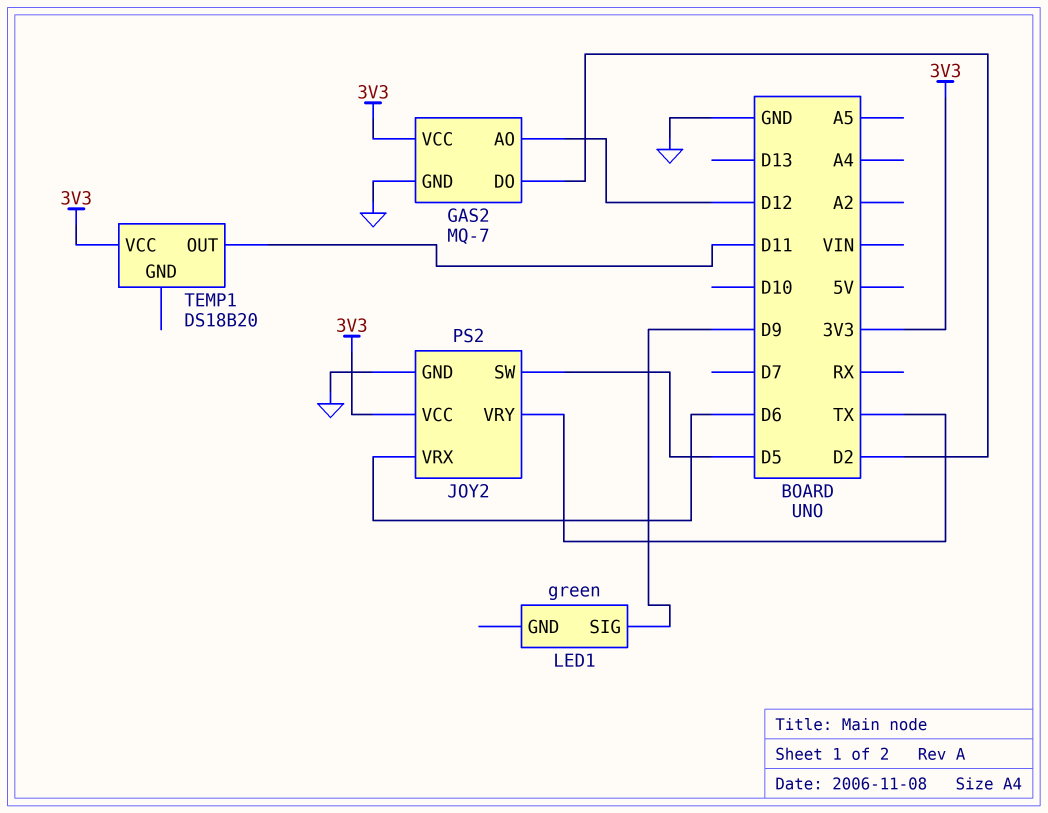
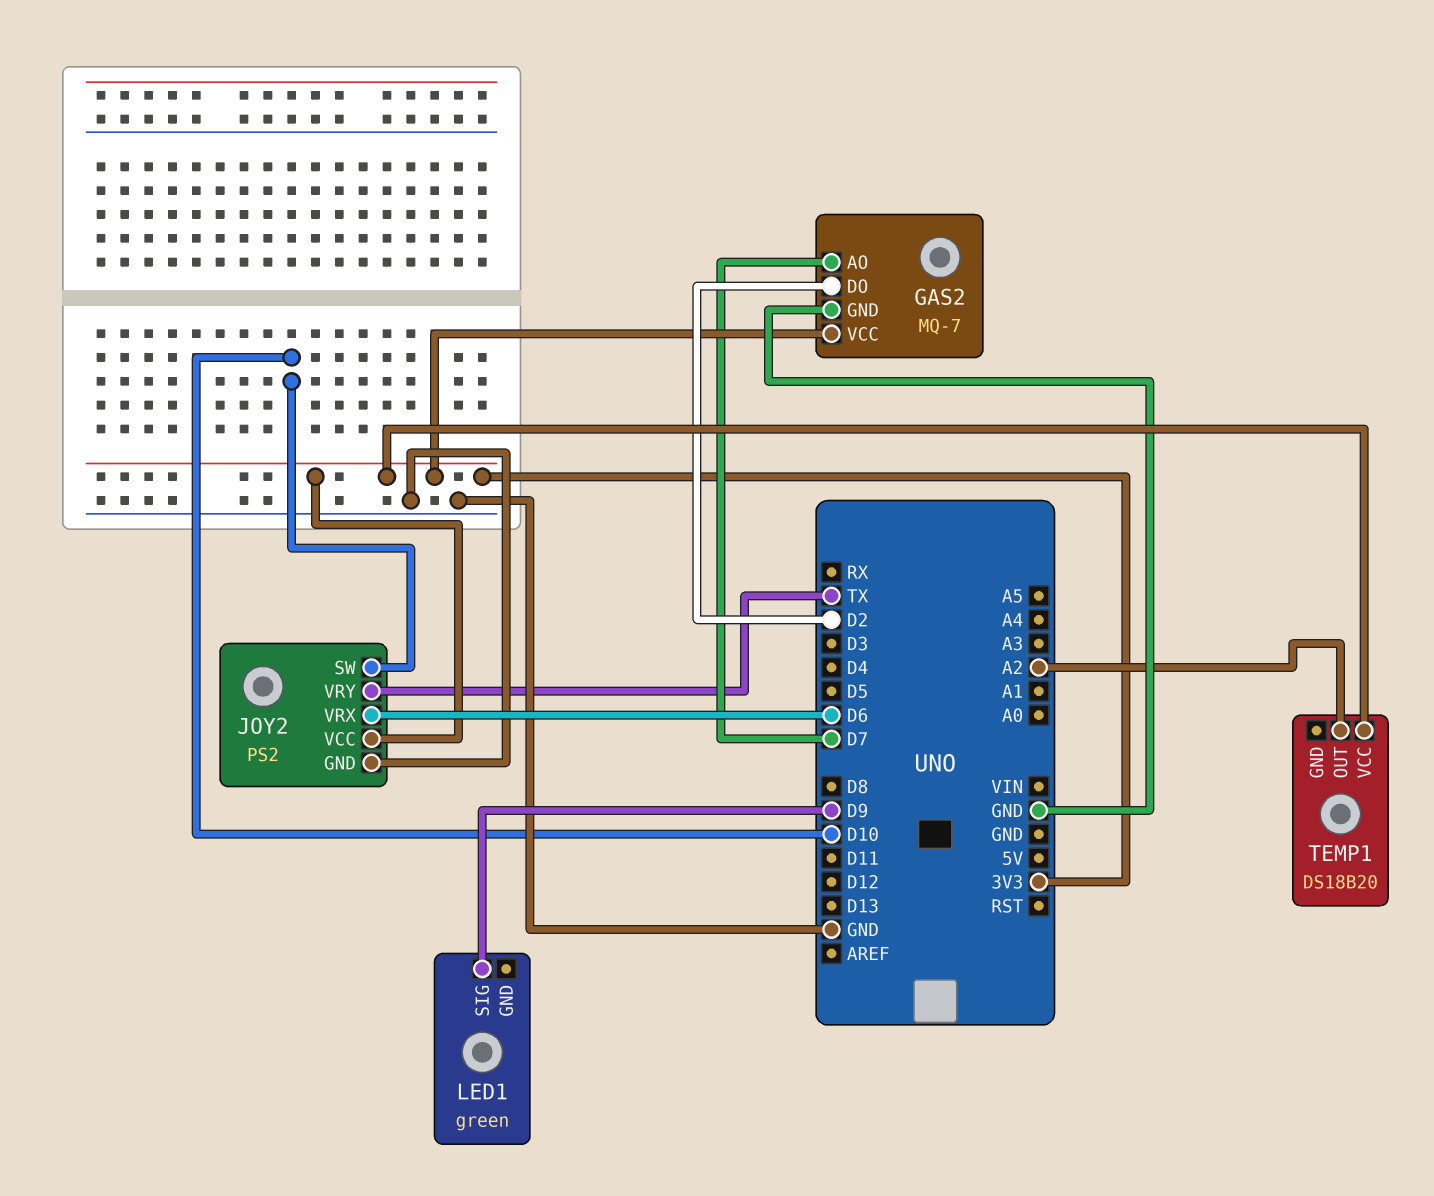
GAS2 pin AO: D12 -> D7
JOY2 pin SW: D5 -> D10
TEMP1 pin OUT: D11 -> A2

